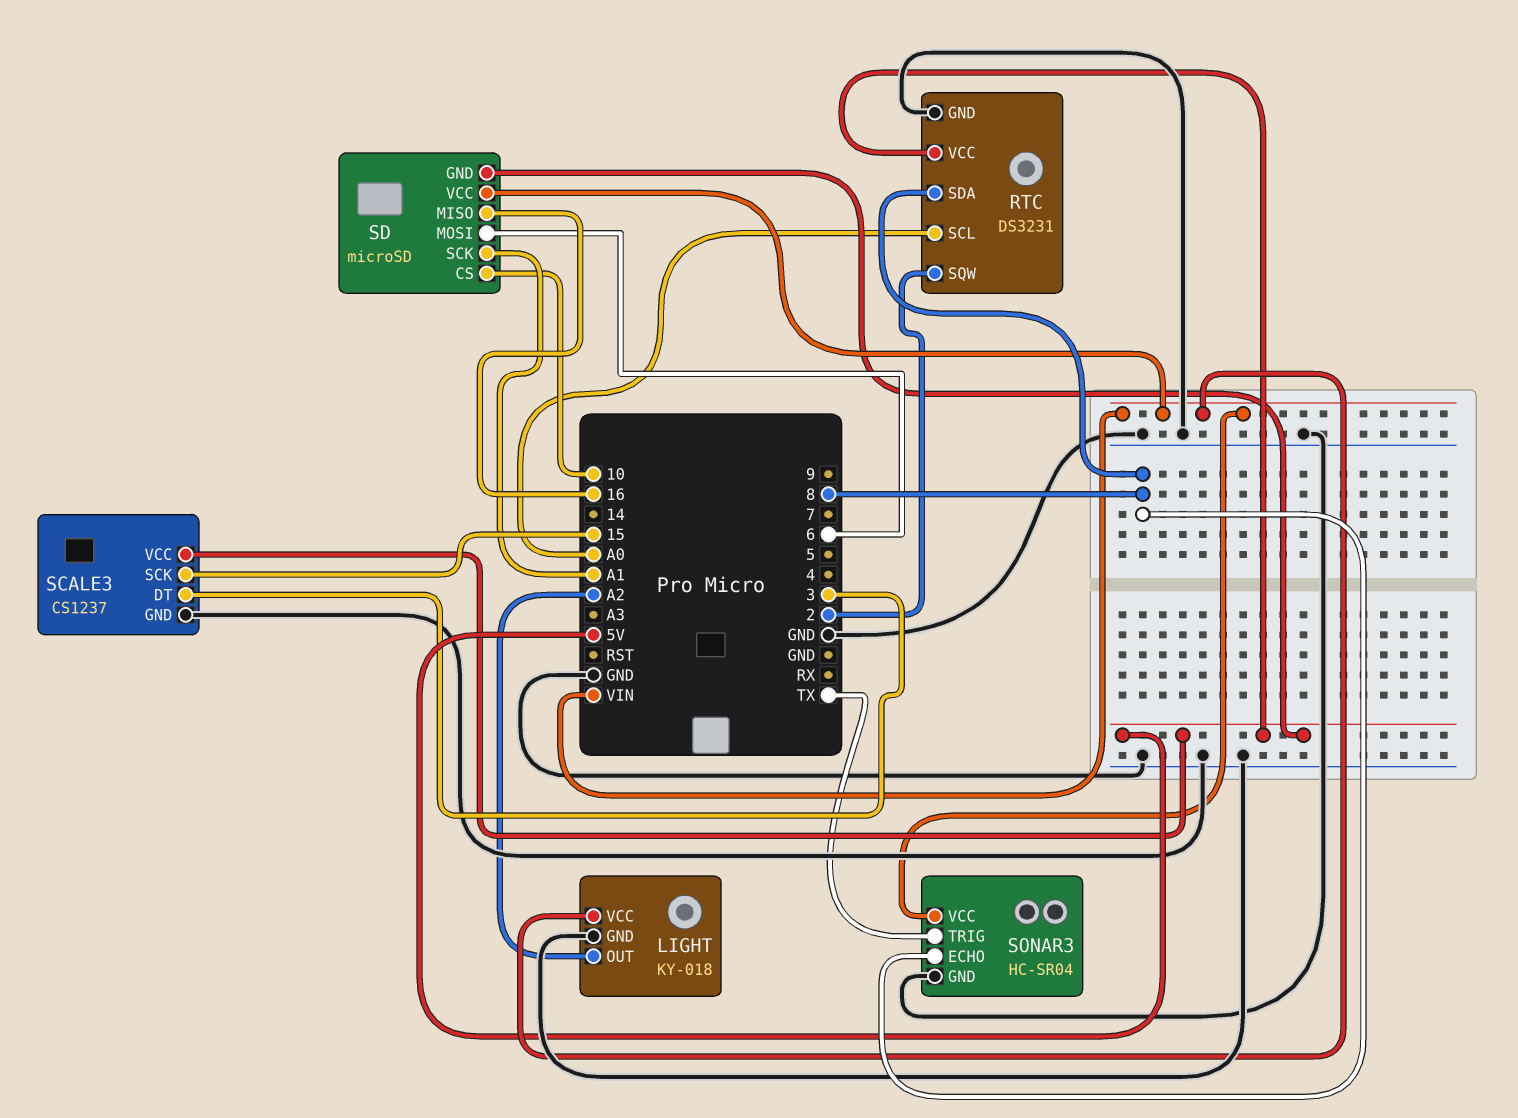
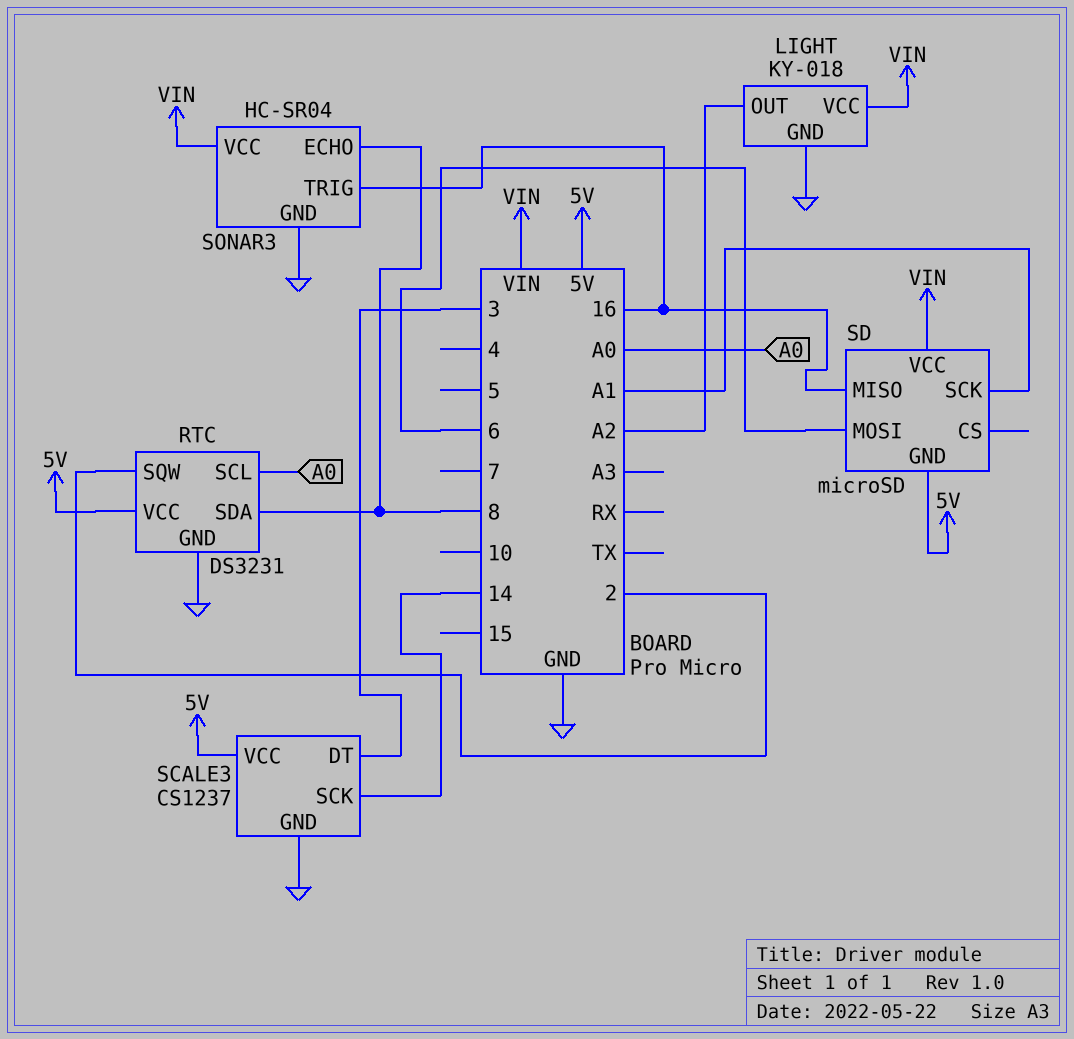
SCALE3 pin SCK: 15 -> 14
SD pin CS: 10 -> none
SONAR3 pin TRIG: TX -> 16

